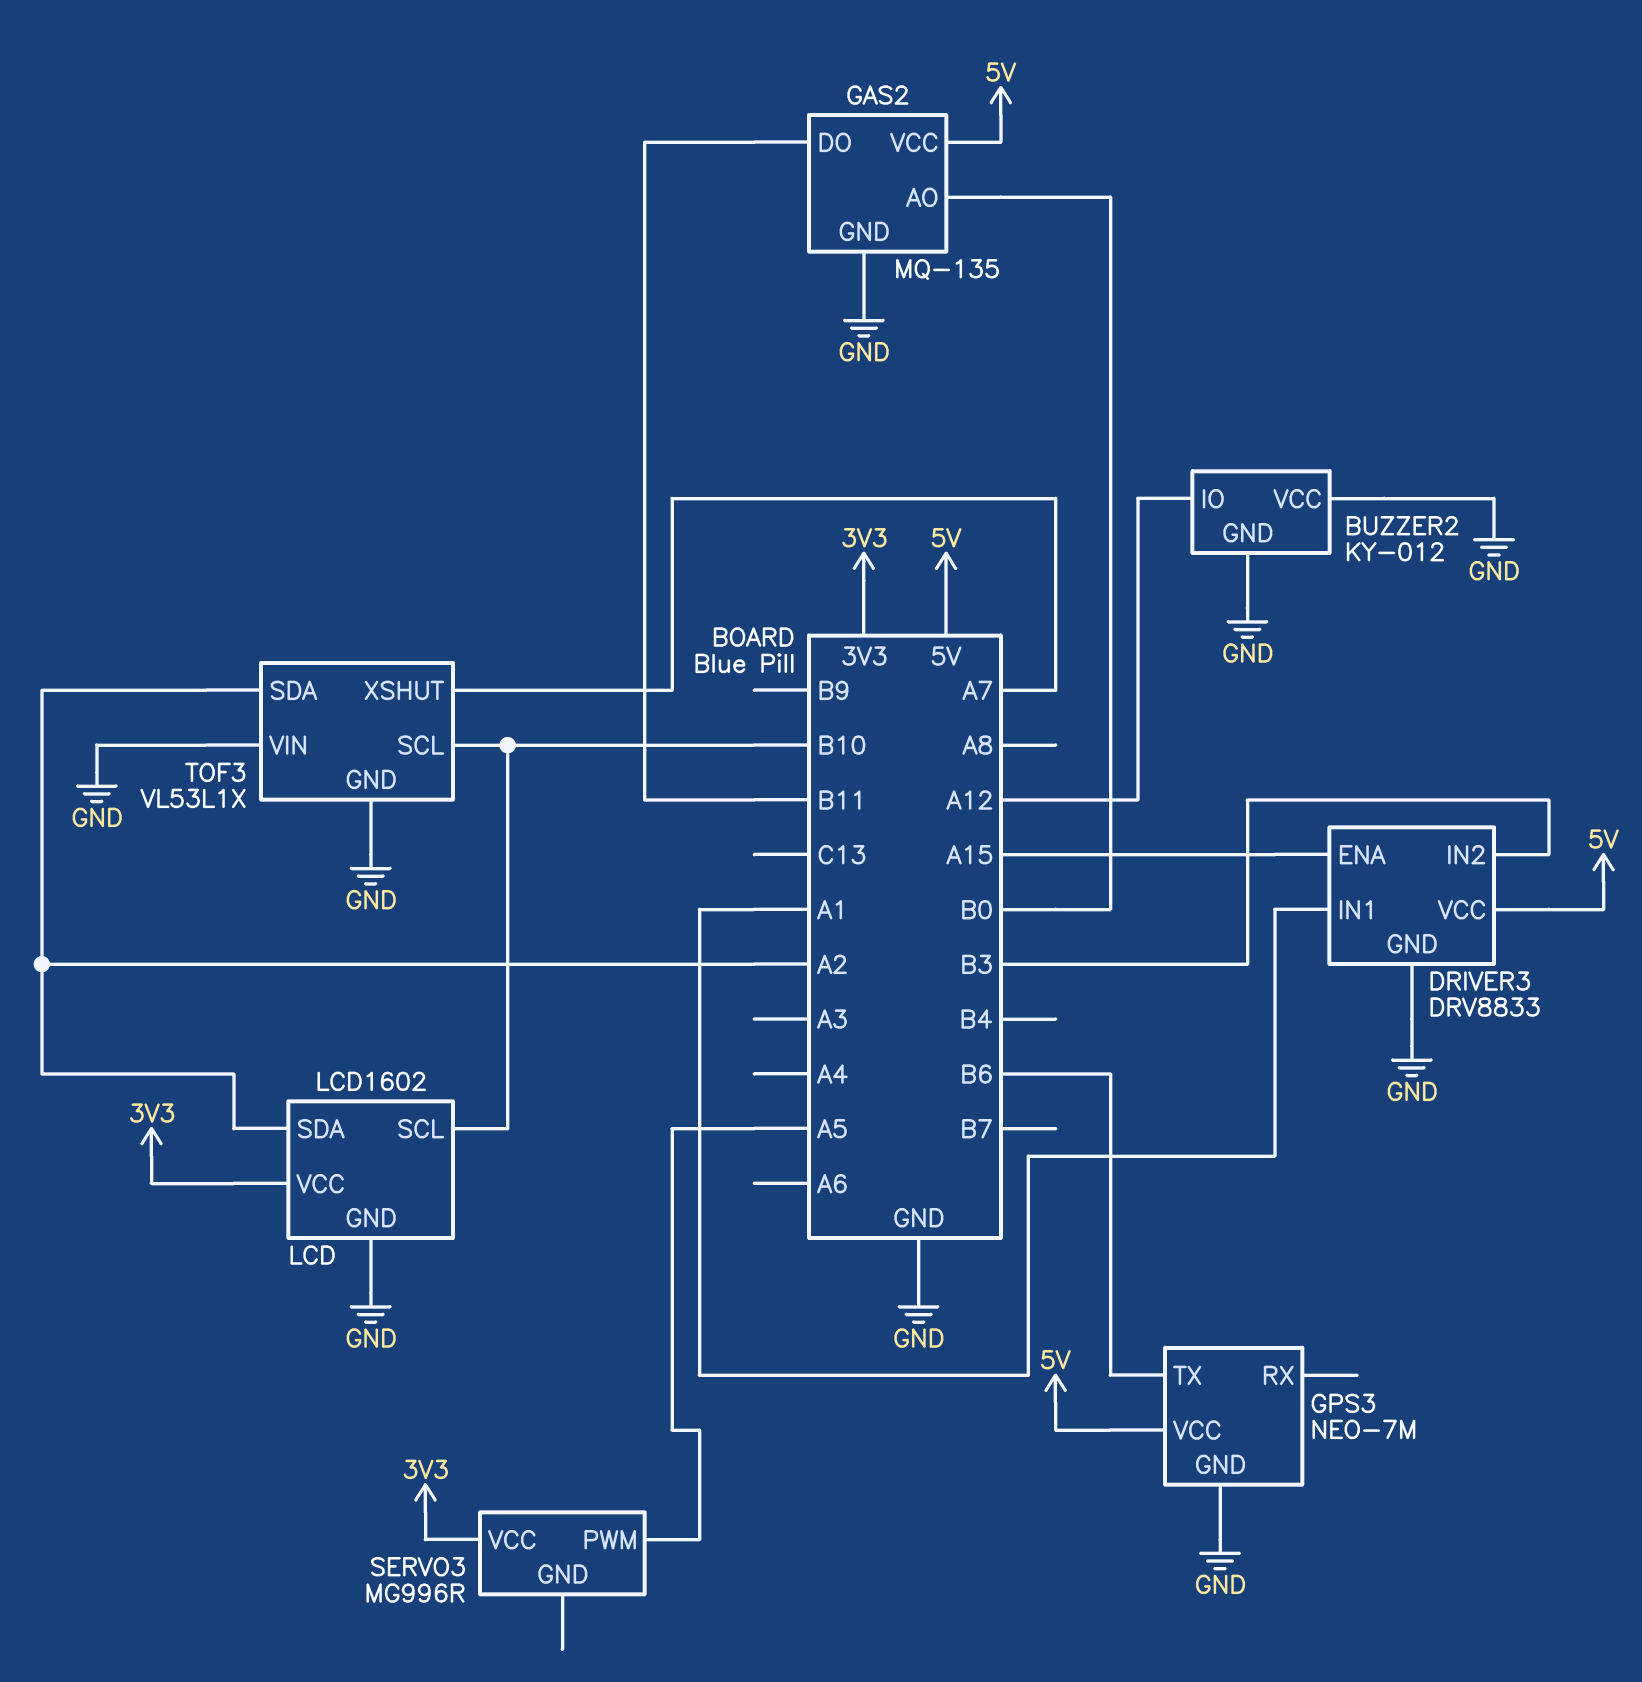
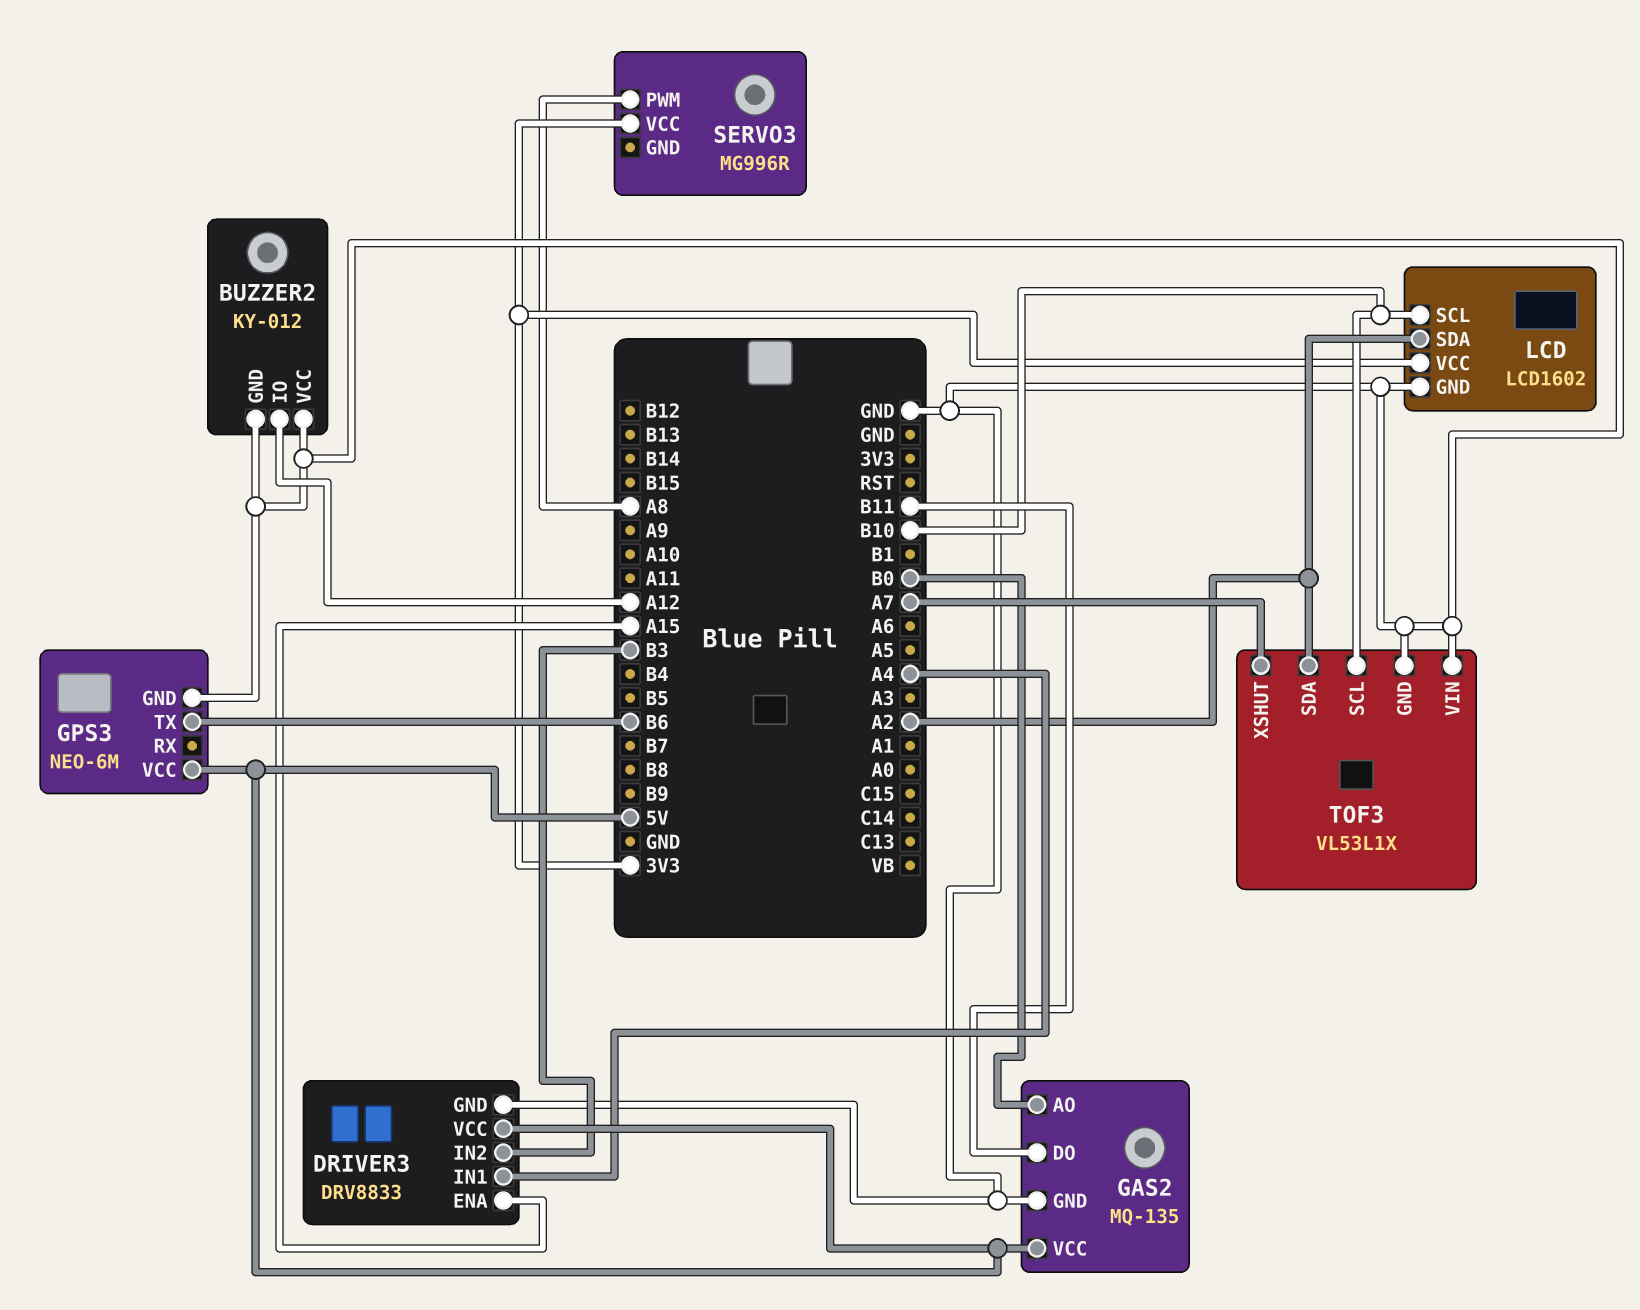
DRIVER3 pin IN1: A1 -> A4
GPS3: NEO-7M -> NEO-6M
SERVO3 pin PWM: A5 -> A8

